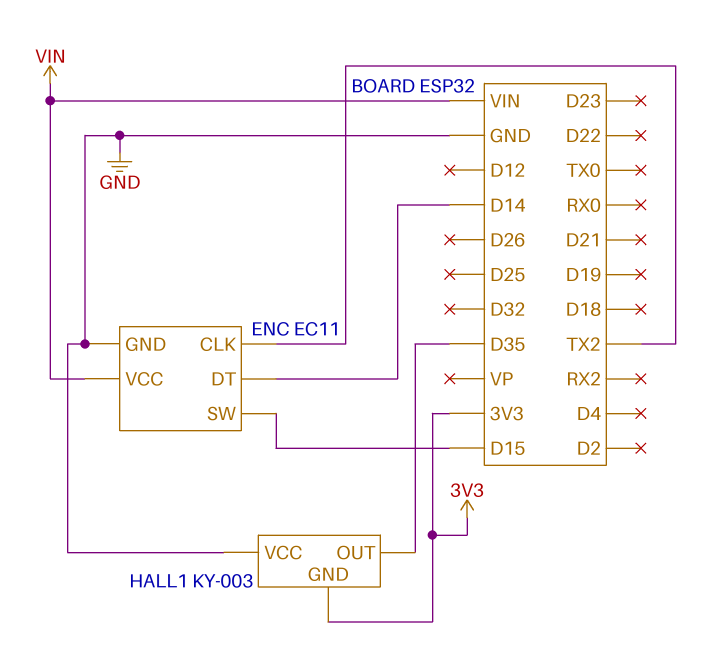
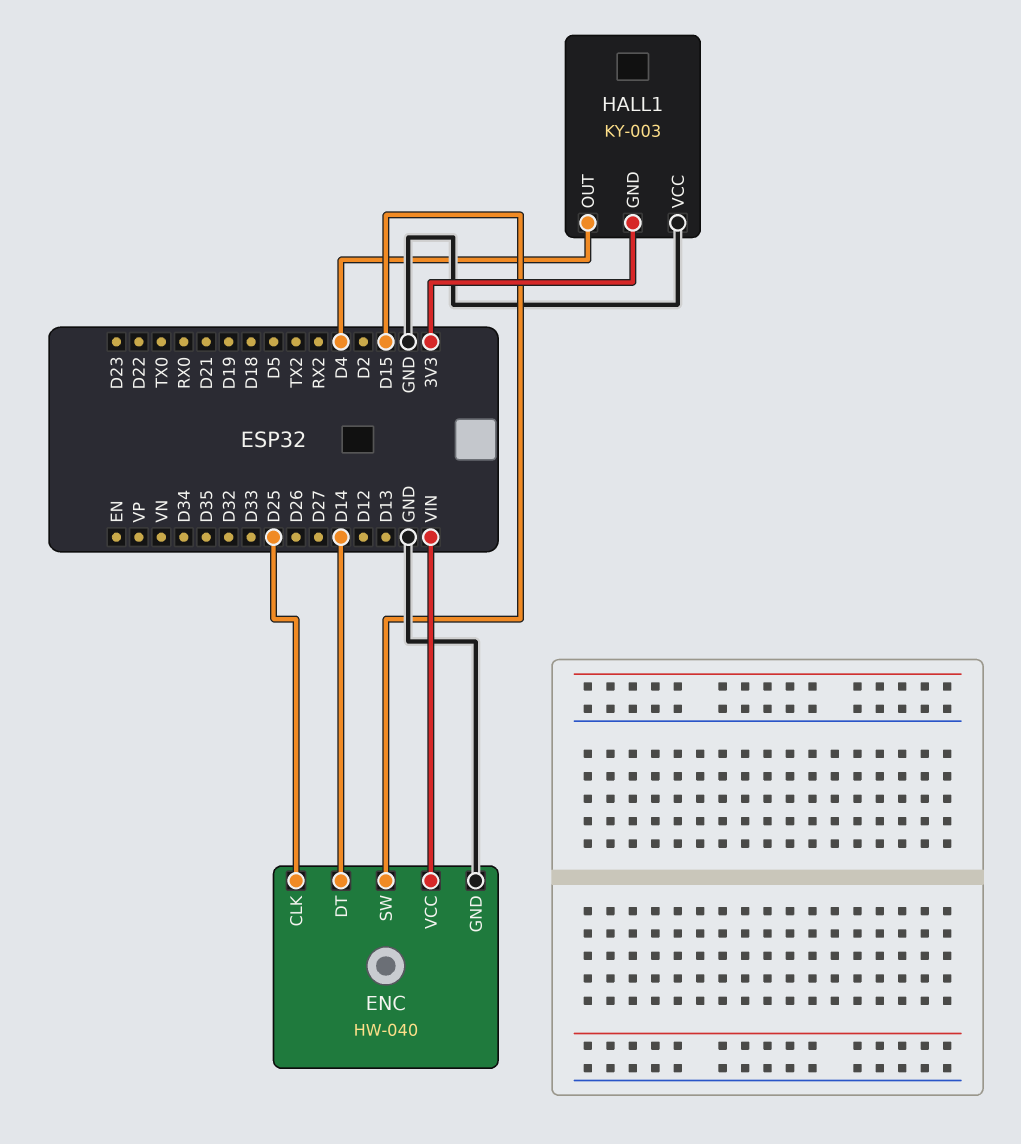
ENC: EC11 -> HW-040
ENC pin CLK: TX2 -> D25
HALL1 pin OUT: D35 -> D4

